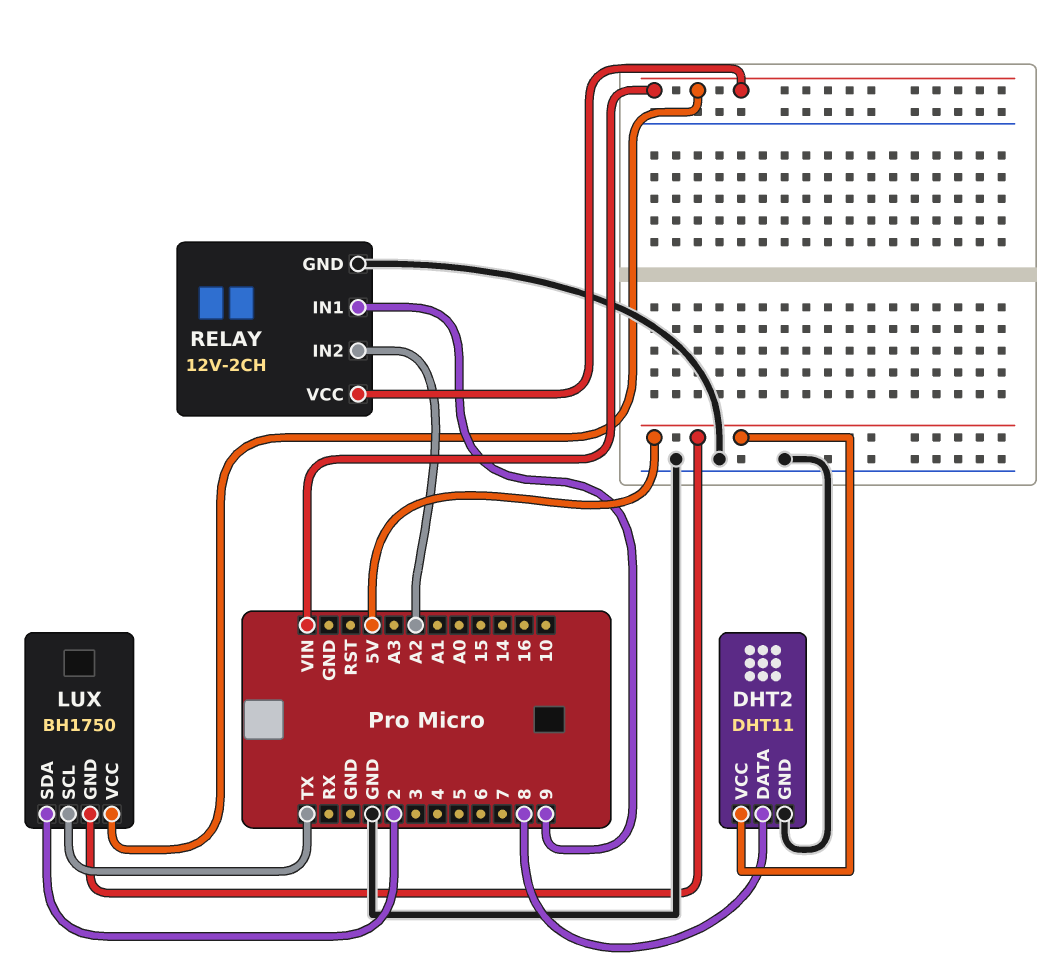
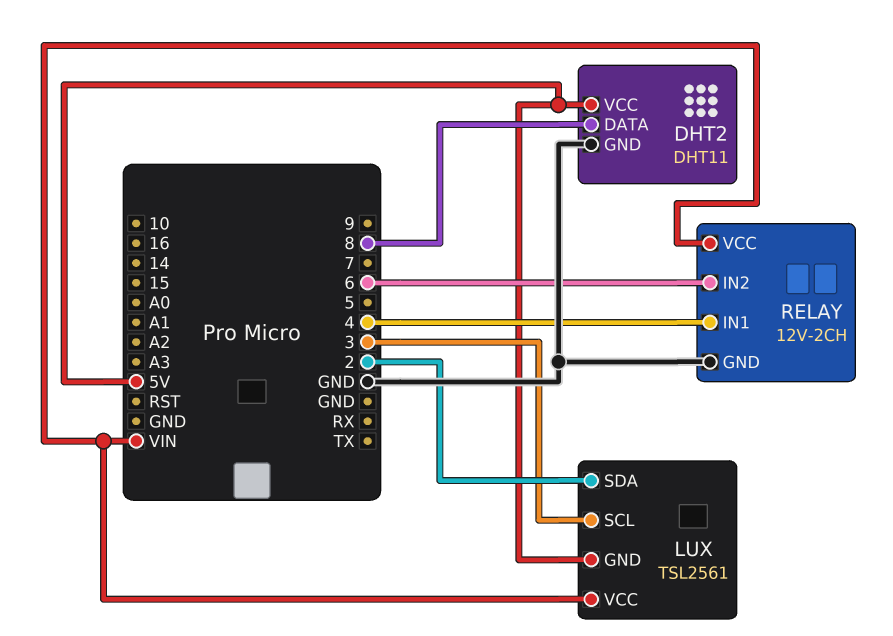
LUX: BH1750 -> TSL2561
LUX pin SCL: TX -> 3
RELAY pin IN1: 9 -> 4
RELAY pin IN2: A2 -> 6

